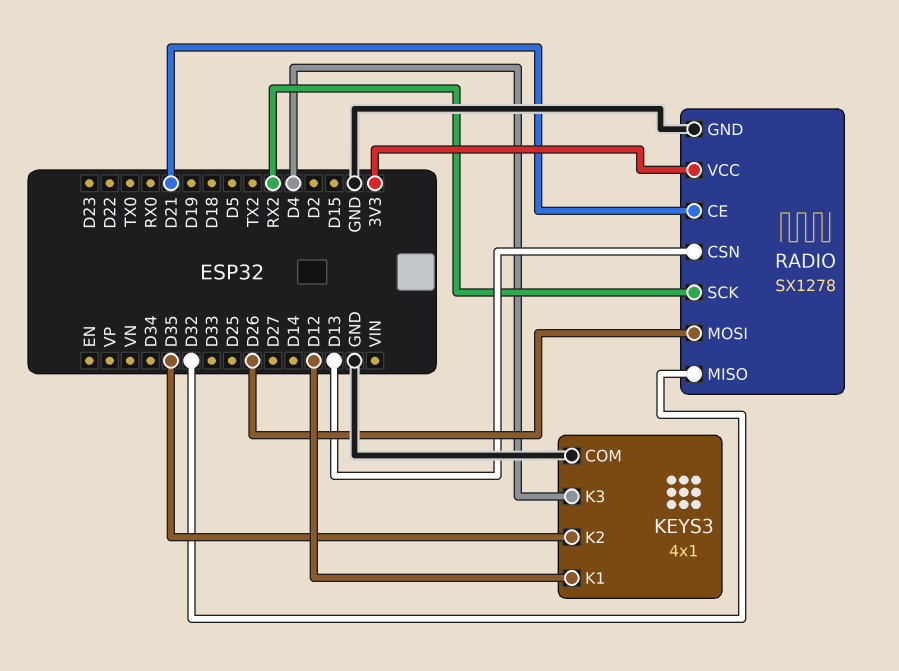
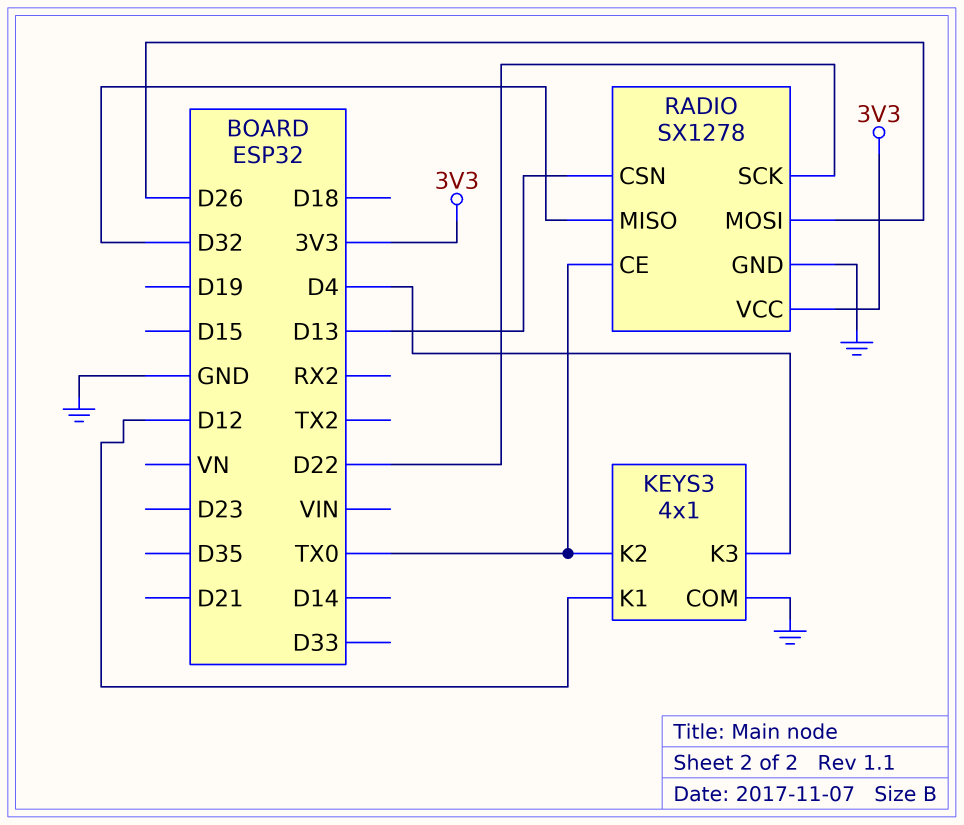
KEYS3 pin K2: D35 -> TX0
RADIO pin CE: D21 -> TX0
RADIO pin SCK: RX2 -> D22

